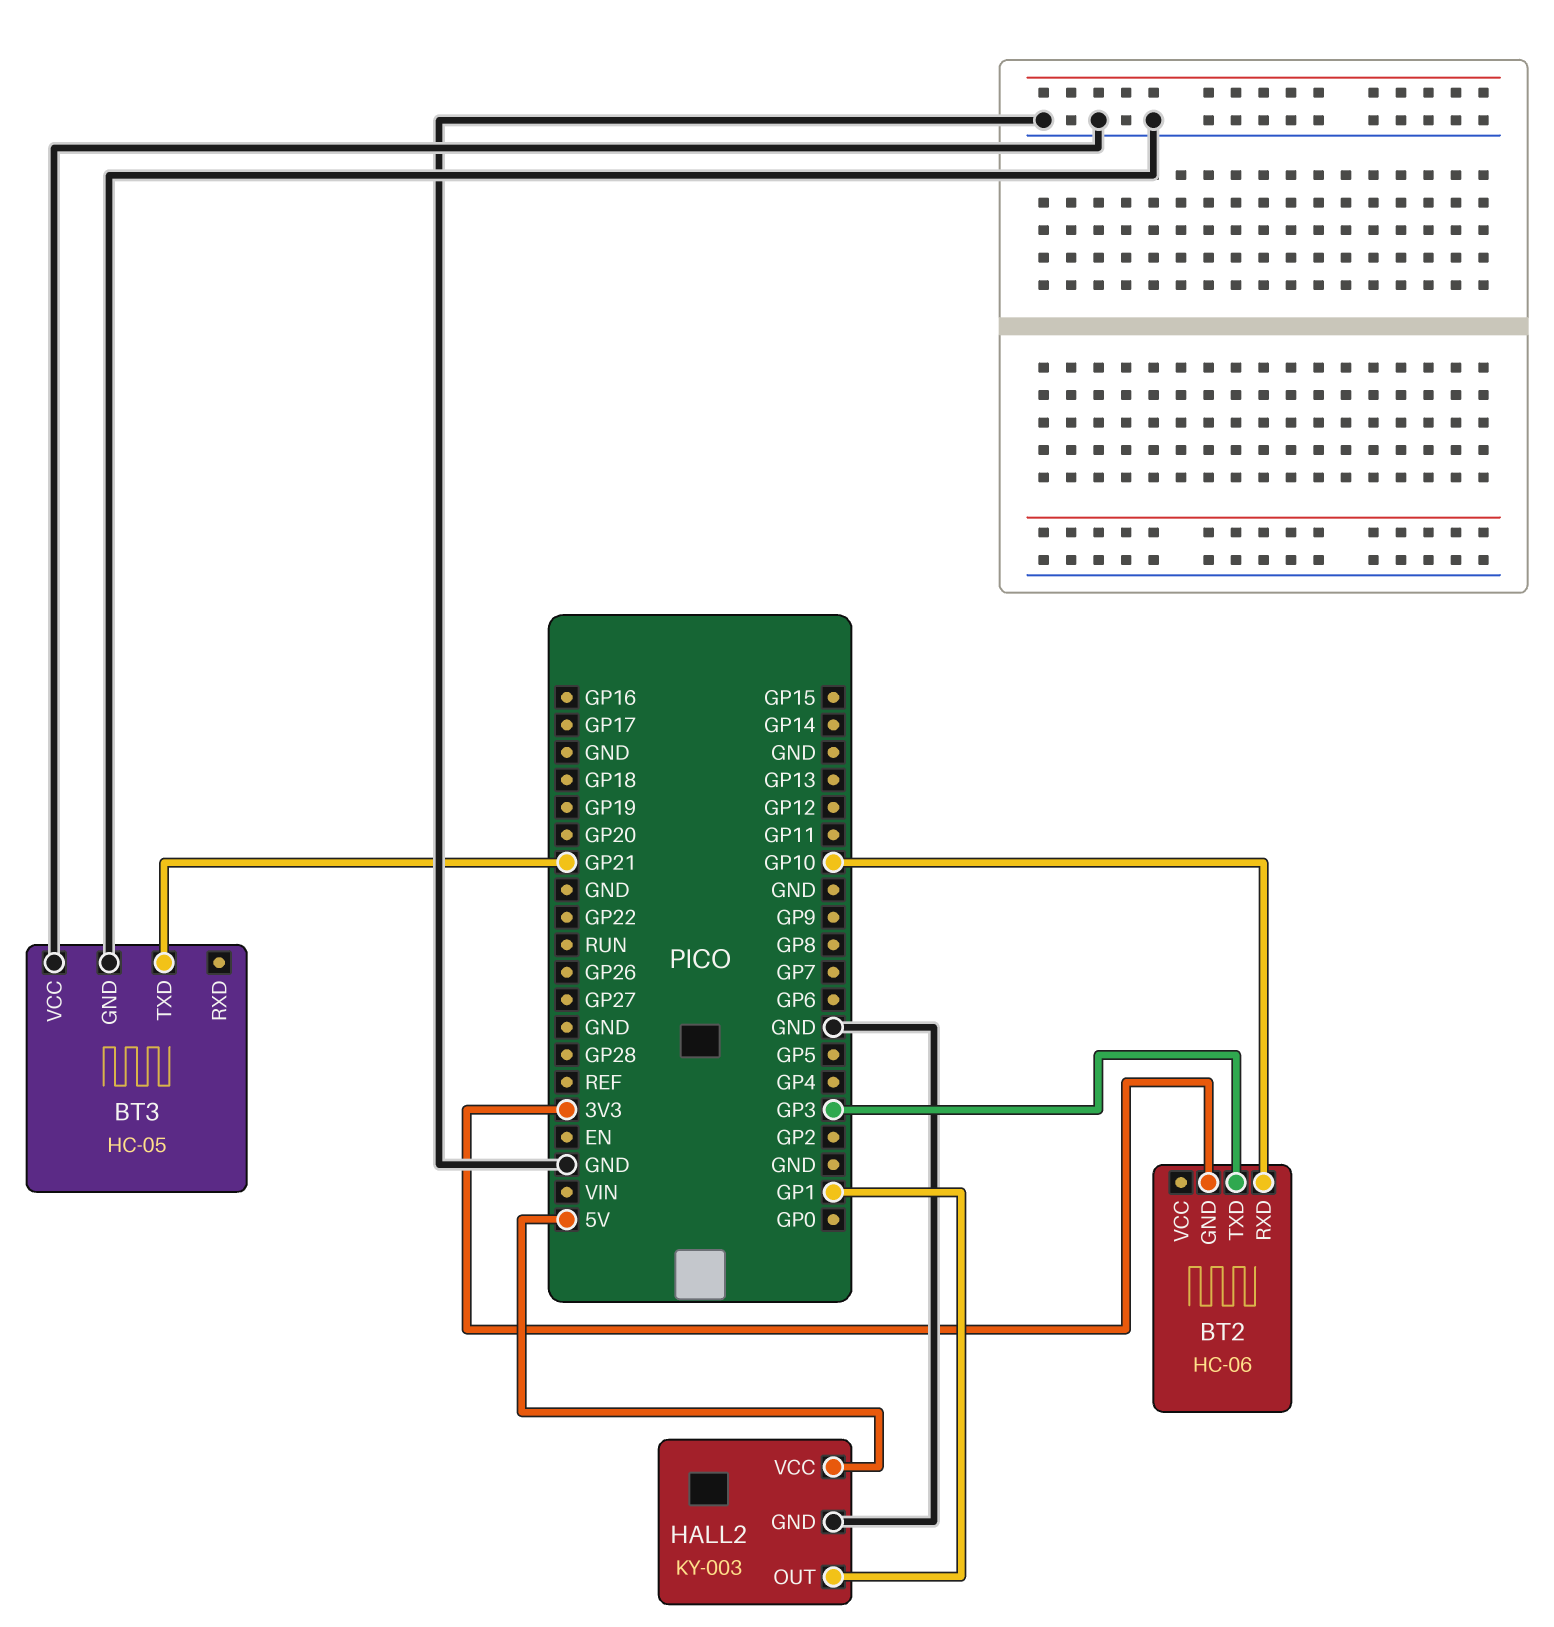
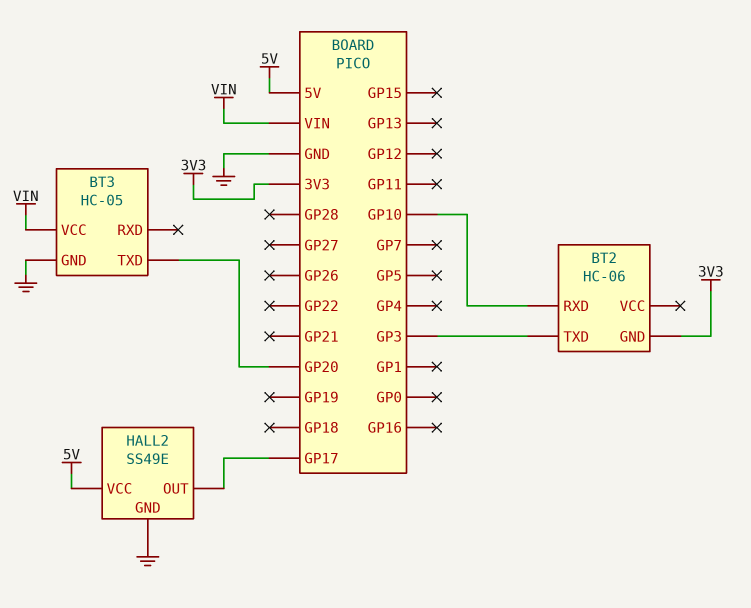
BT3 pin TXD: GP21 -> GP20
BT3 pin VCC: GND -> VIN
HALL2: KY-003 -> SS49E
HALL2 pin OUT: GP1 -> GP17

